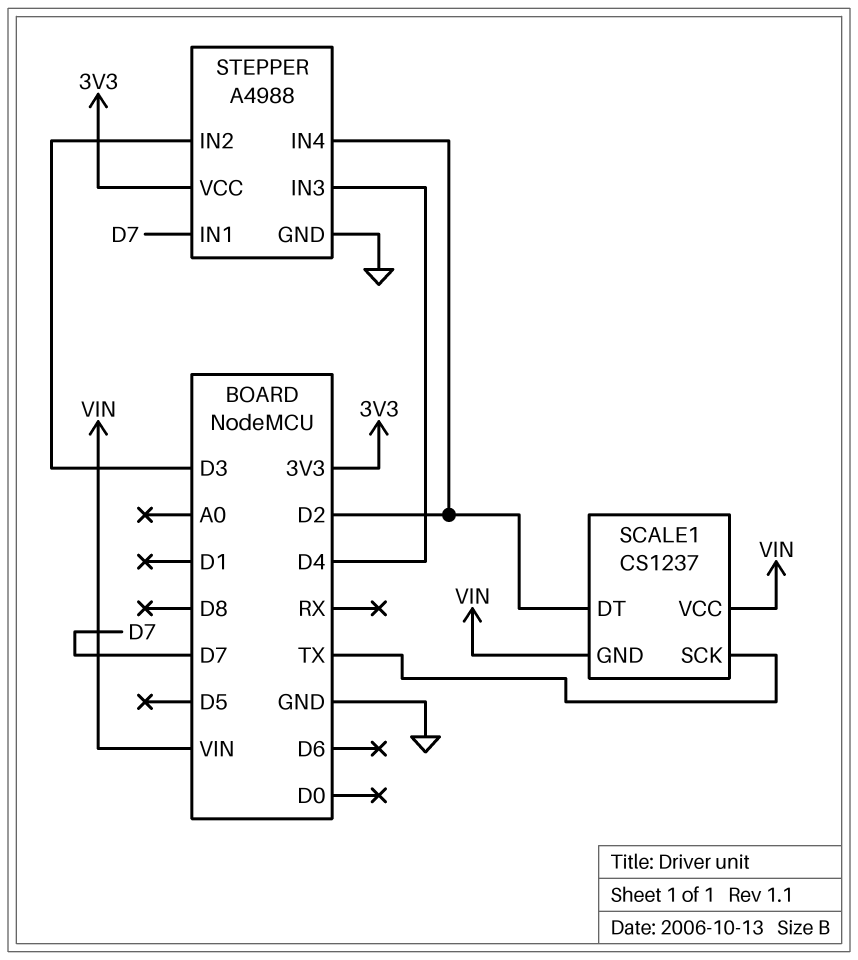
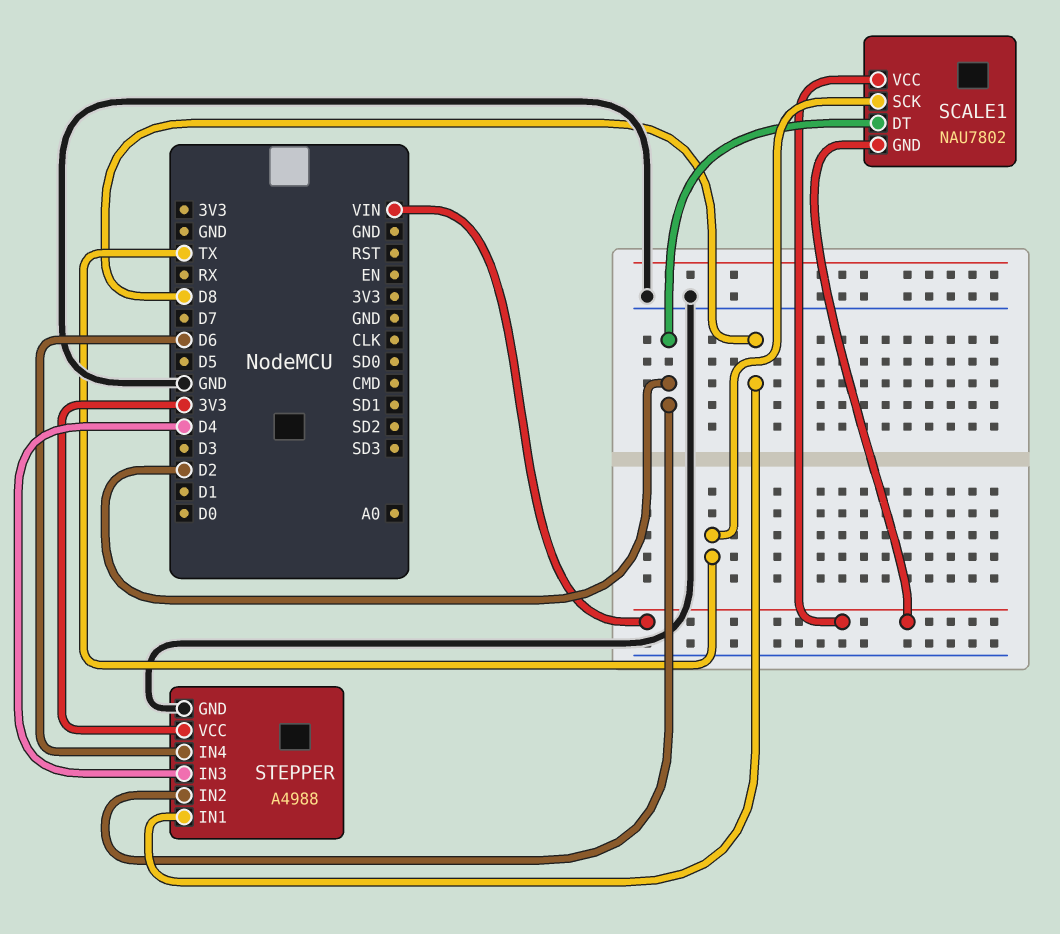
SCALE1: CS1237 -> NAU7802
STEPPER pin IN1: D7 -> D8
STEPPER pin IN2: D3 -> D2
STEPPER pin IN4: D2 -> D6

